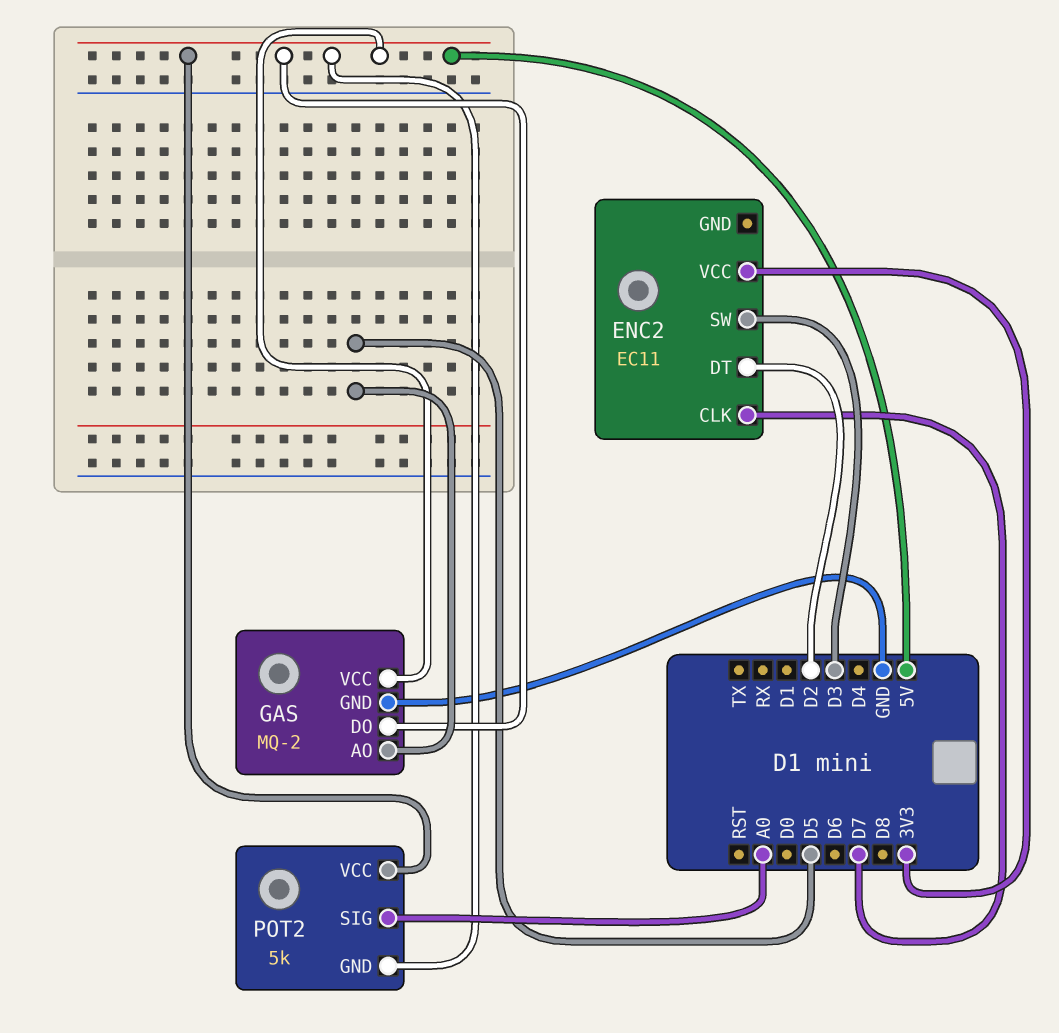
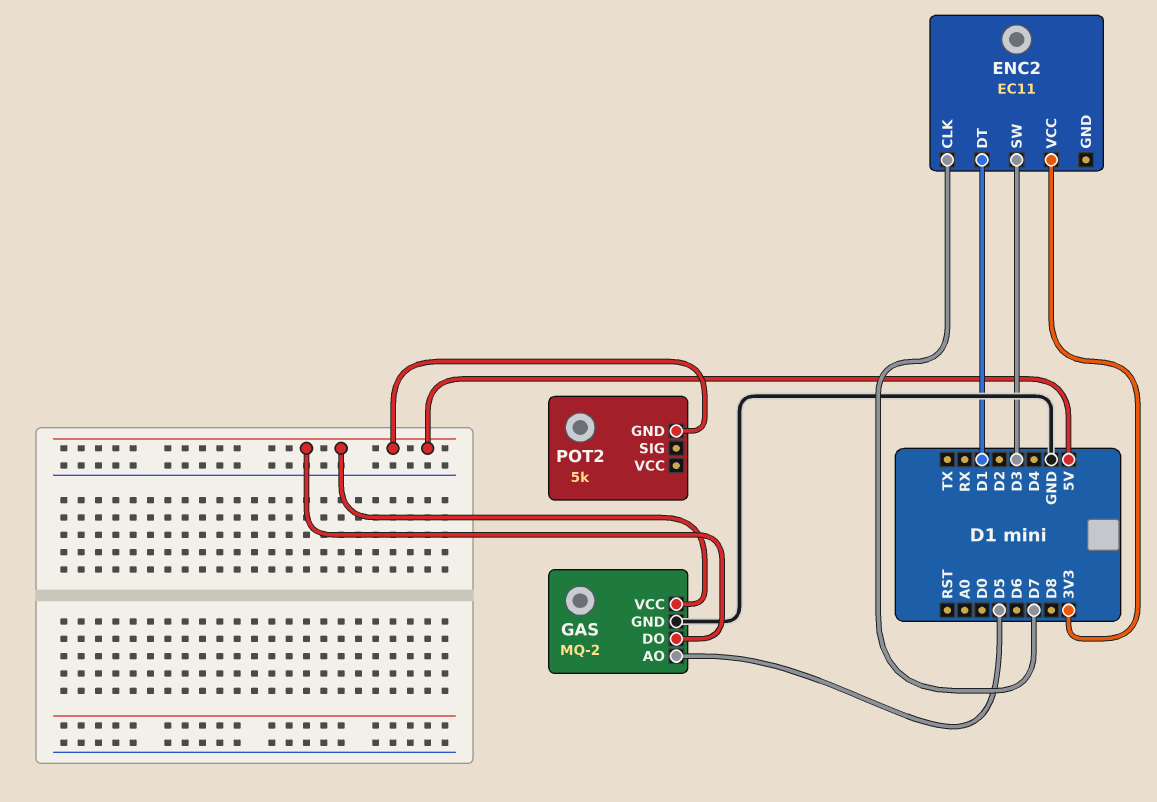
ENC2 pin DT: D2 -> D1
POT2 pin SIG: A0 -> none
POT2 pin VCC: 5V -> none

